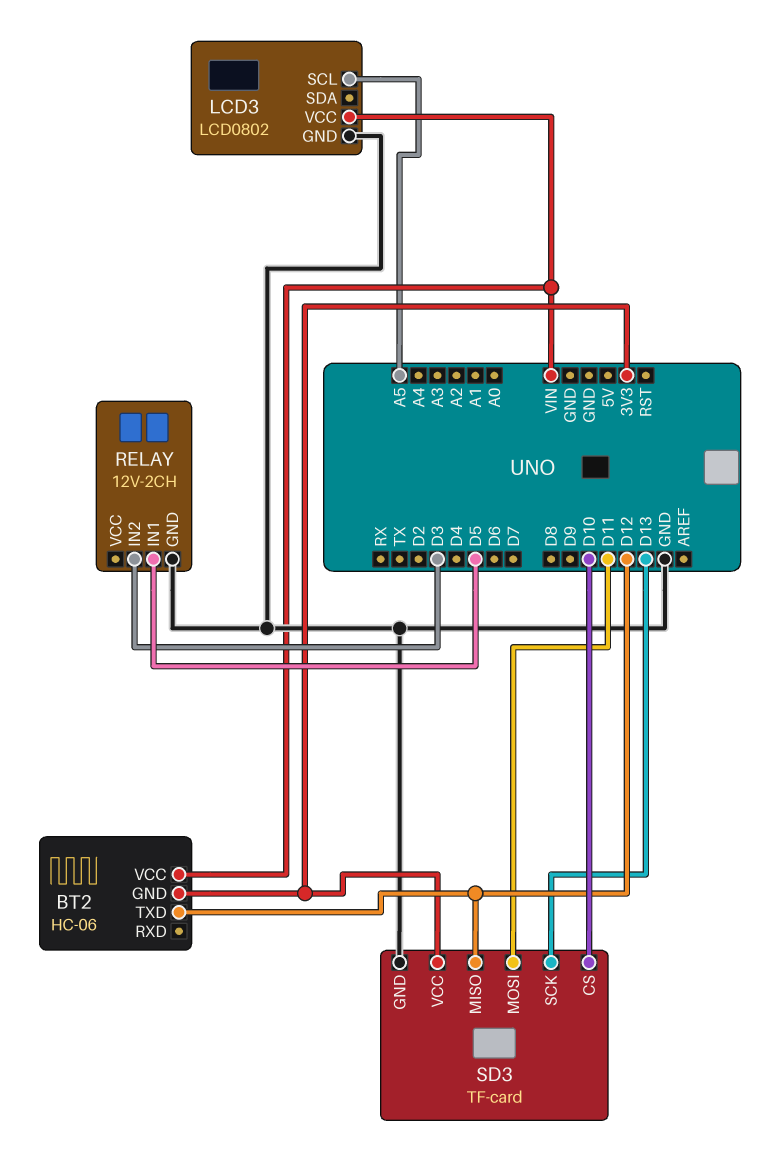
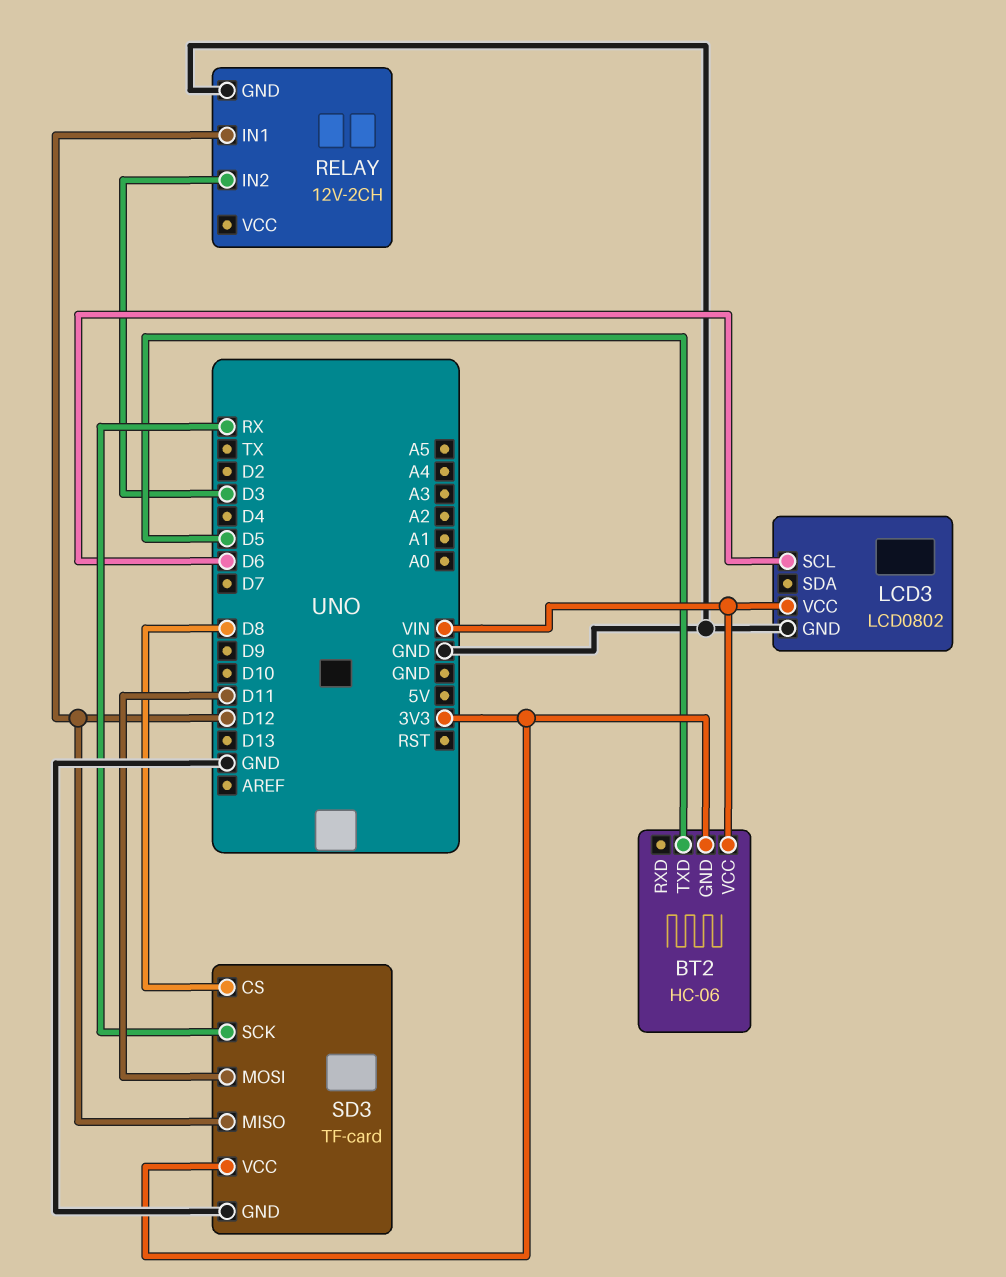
BT2 pin TXD: D12 -> D5
LCD3 pin SCL: A5 -> D6
RELAY pin IN1: D5 -> D12
SD3 pin CS: D10 -> D8
SD3 pin SCK: D13 -> RX

